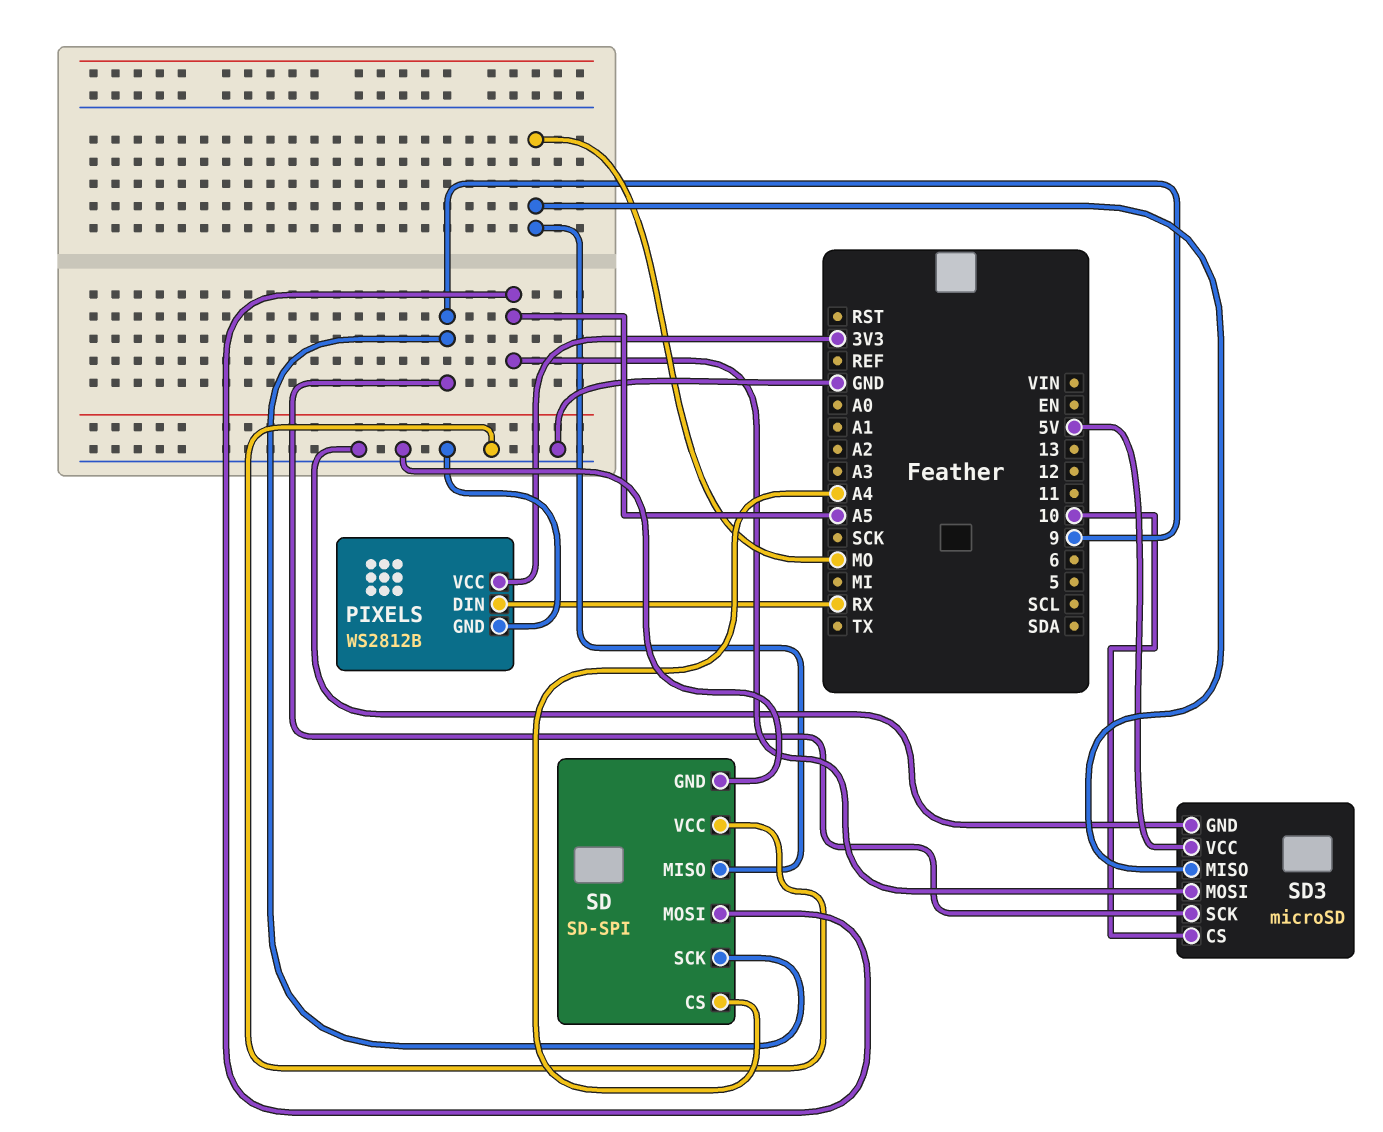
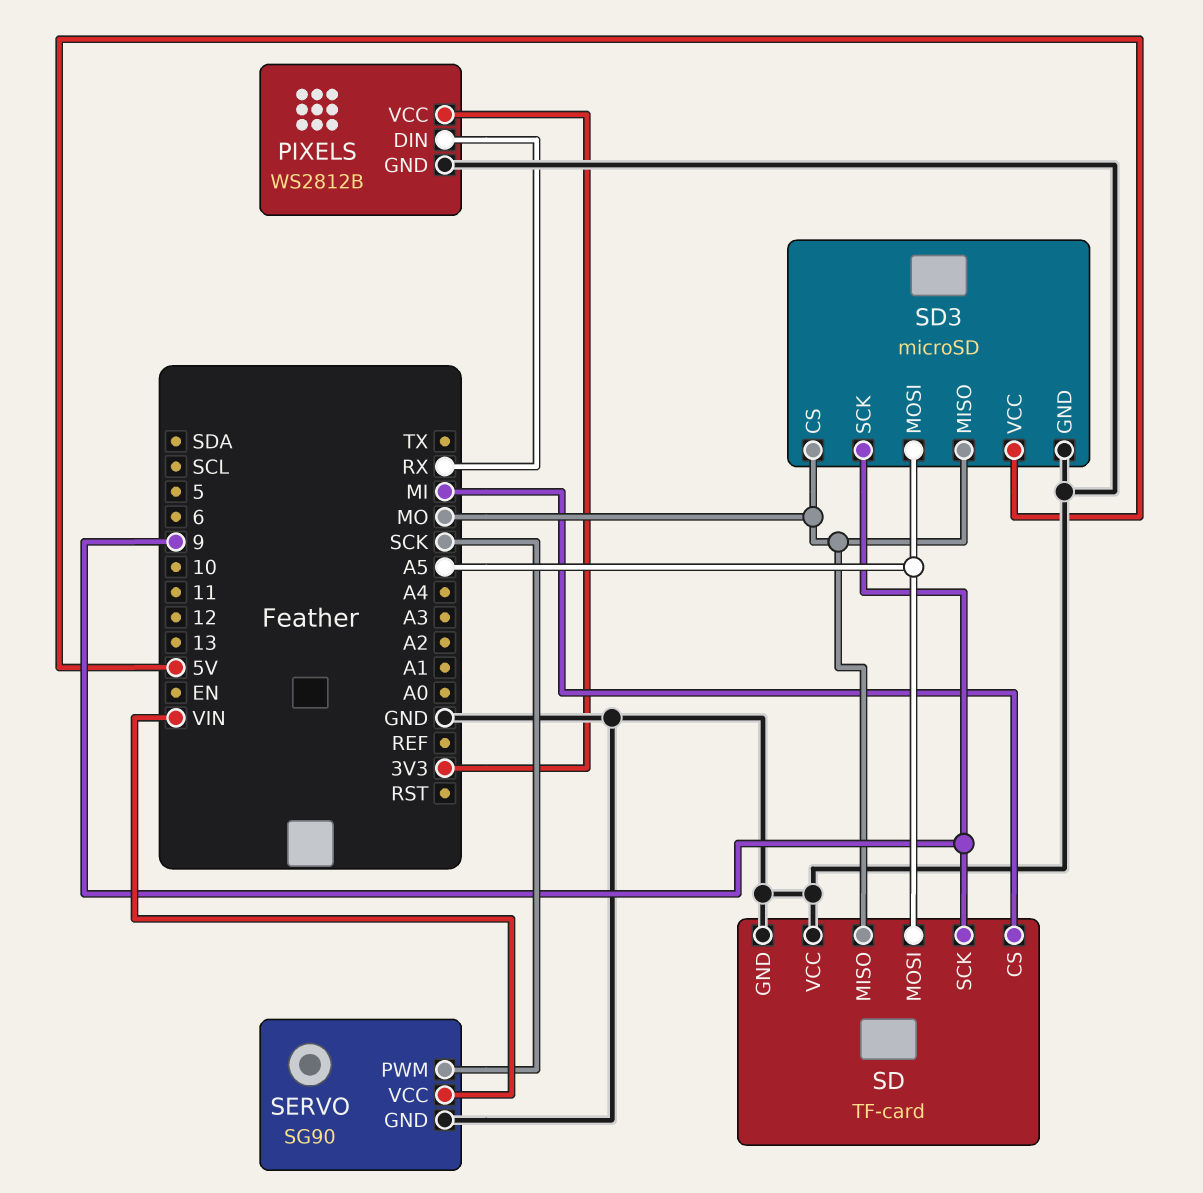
SD: SD-SPI -> TF-card
SD pin CS: A4 -> MI
SD3 pin CS: 10 -> MO
SERVO: none -> SG90
SERVO pin GND: none -> GND
SERVO pin PWM: none -> SCK
SERVO pin VCC: none -> VIN

